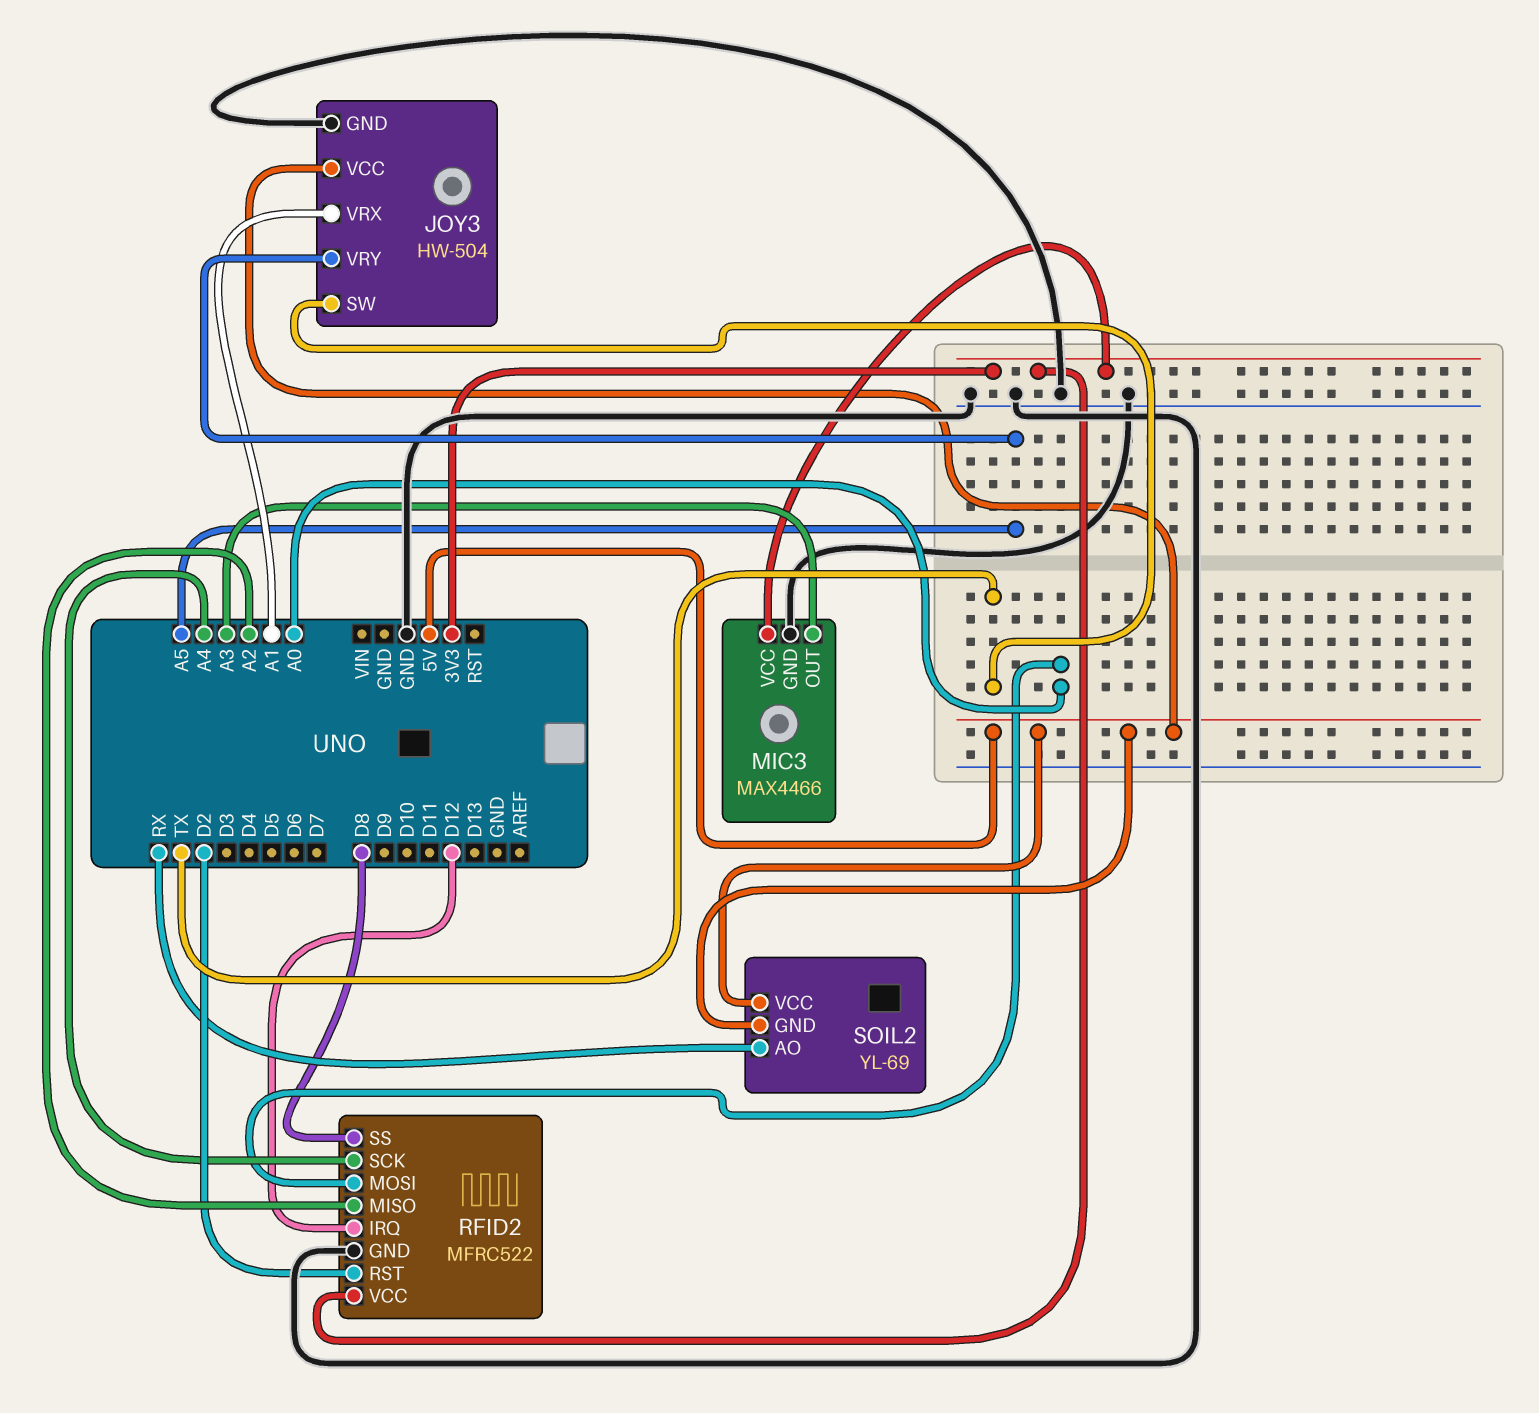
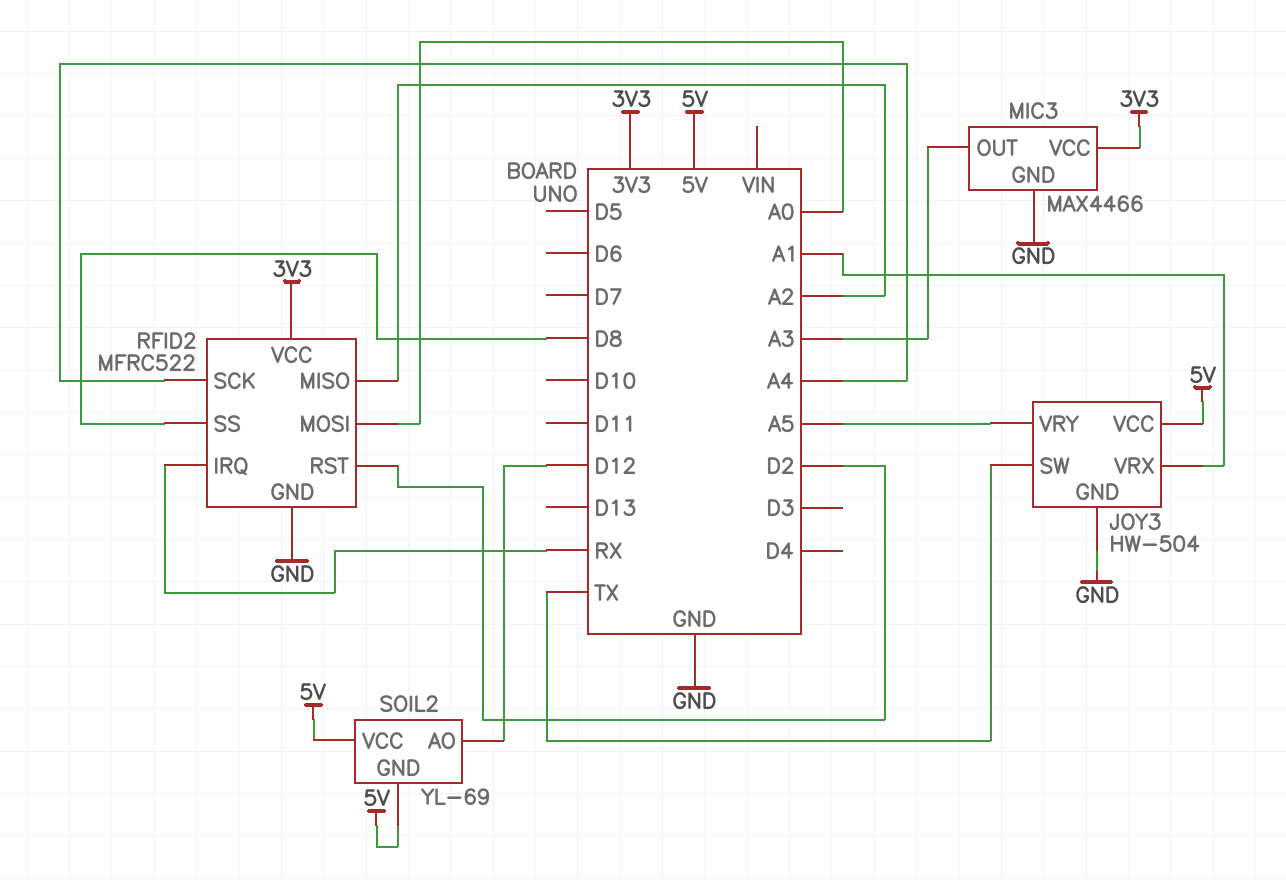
RFID2 pin IRQ: D12 -> RX
SOIL2 pin AO: RX -> D12

